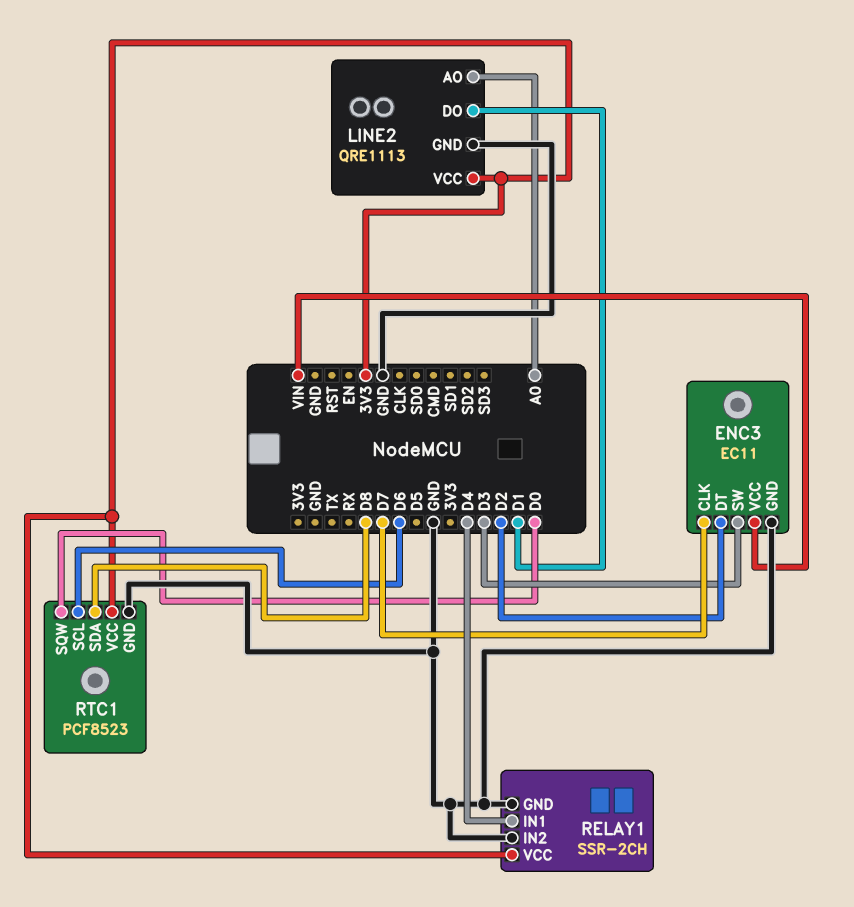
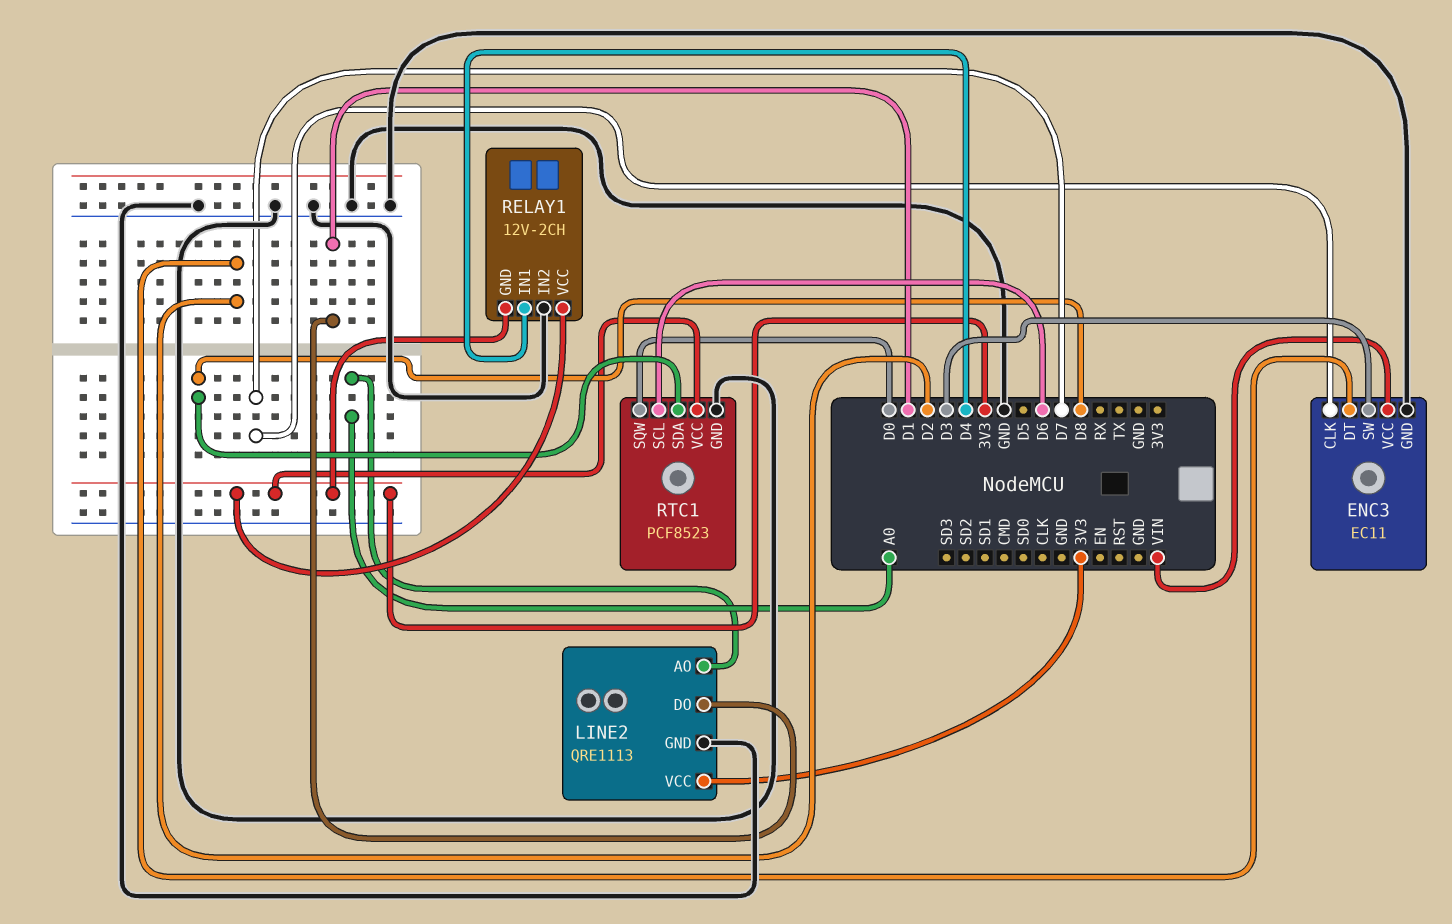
RELAY1: SSR-2CH -> 12V-2CH
RELAY1 pin GND: GND -> 3V3

